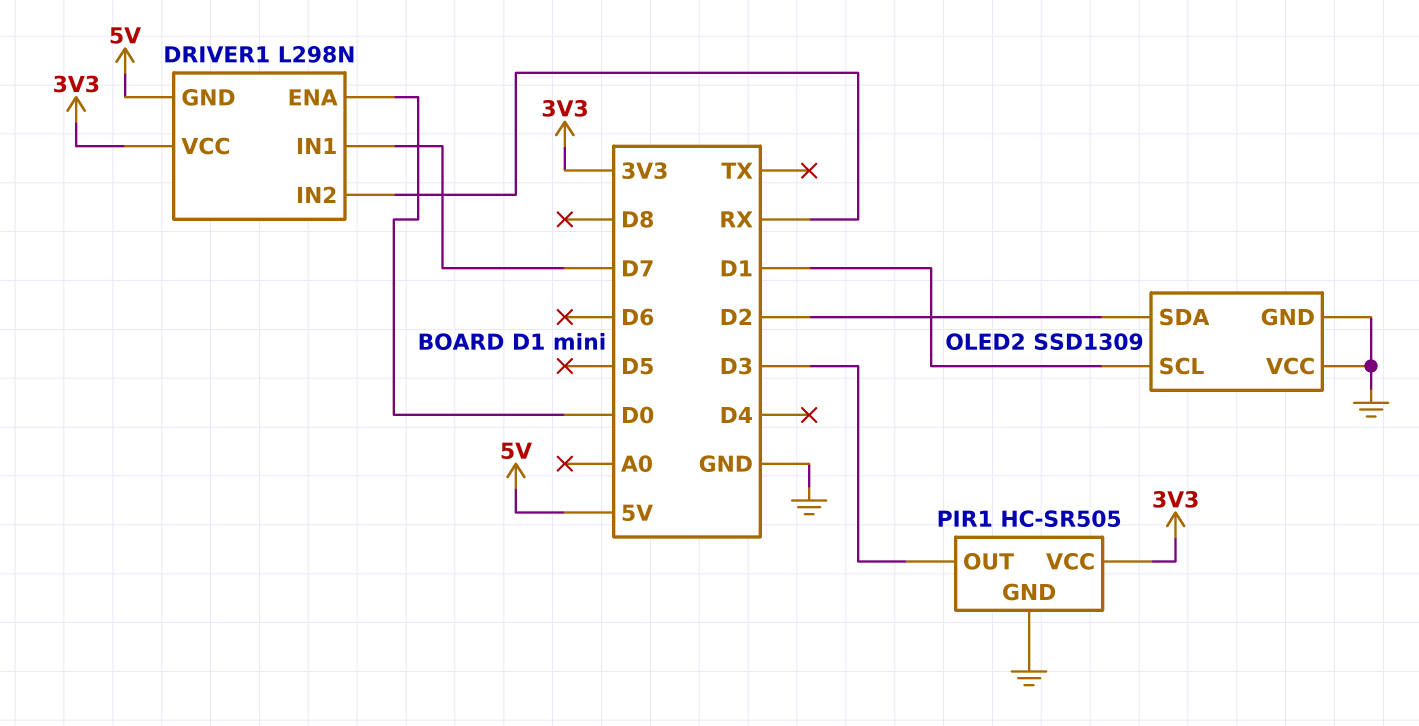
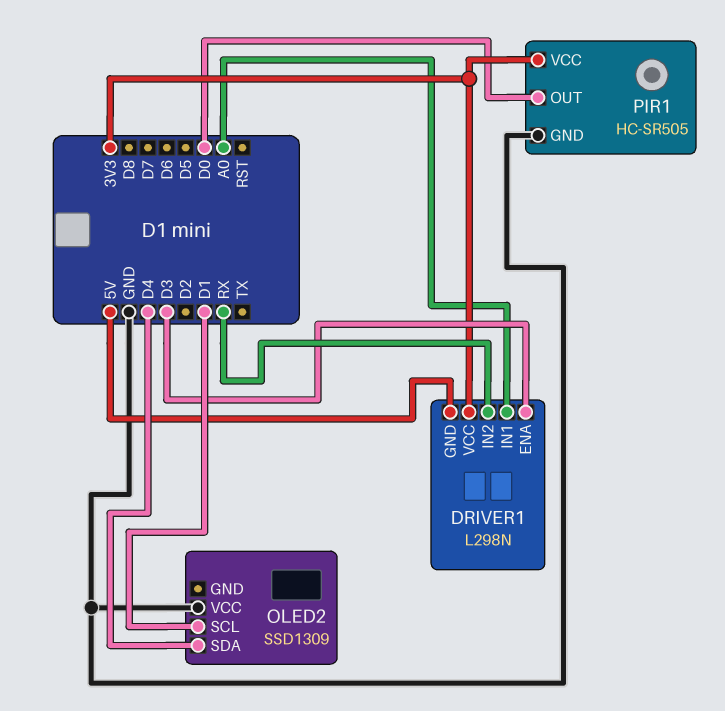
DRIVER1 pin ENA: D0 -> D3
DRIVER1 pin IN1: D7 -> A0
OLED2 pin GND: GND -> none
OLED2 pin SDA: D2 -> D4
PIR1 pin OUT: D3 -> D0

